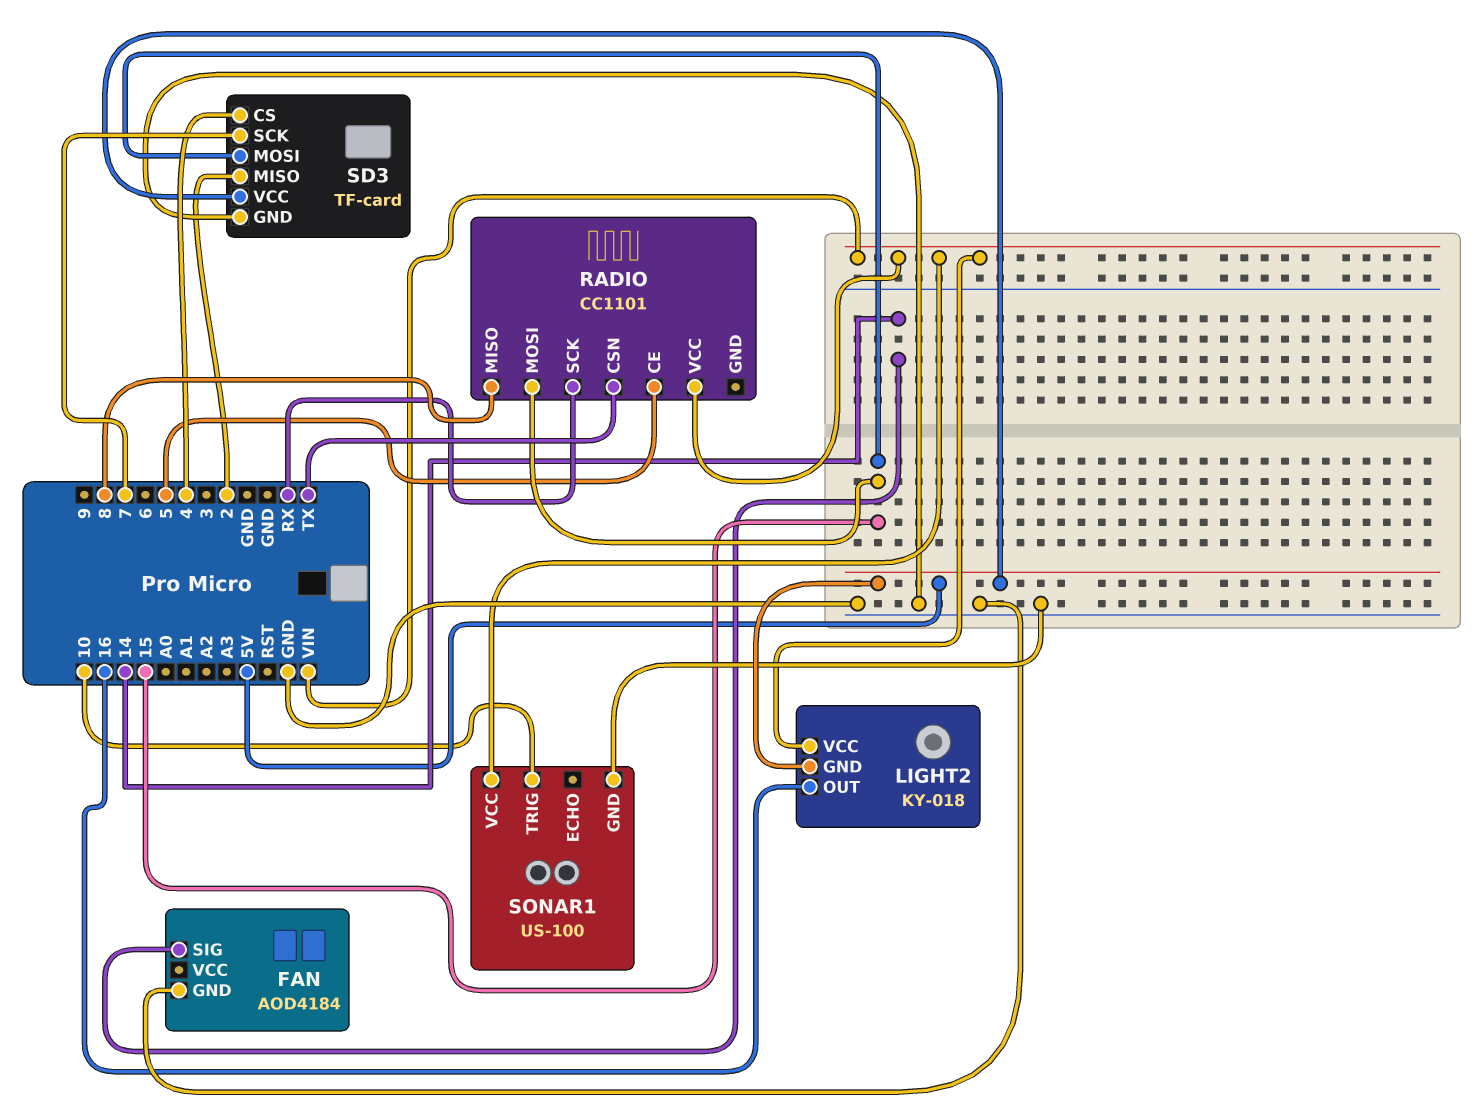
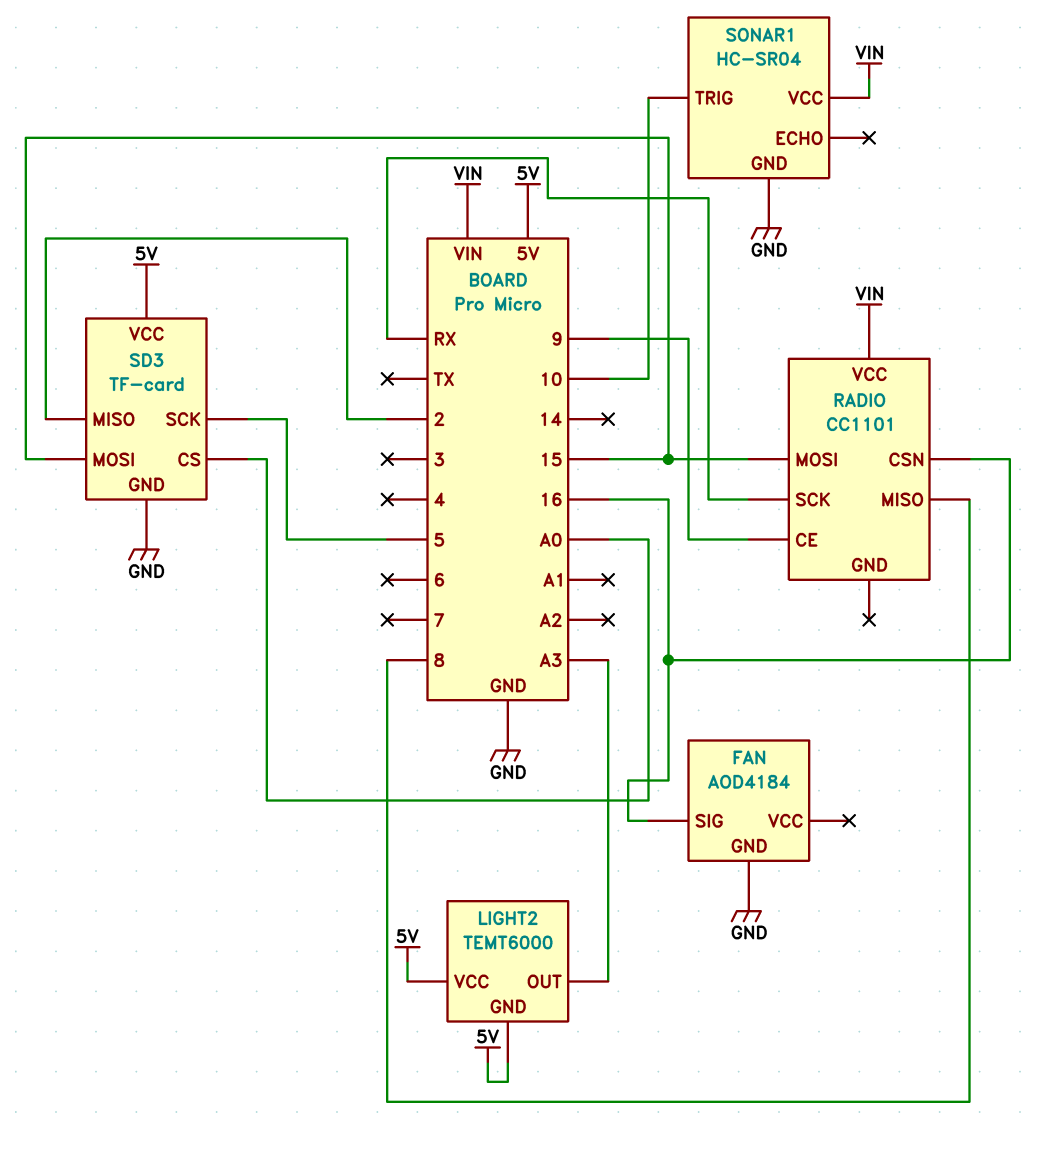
FAN pin SIG: 14 -> 16
LIGHT2: KY-018 -> TEMT6000
LIGHT2 pin OUT: 16 -> A3
LIGHT2 pin VCC: VIN -> 5V
RADIO pin CE: 5 -> 9
RADIO pin CSN: TX -> 16
SD3 pin CS: 4 -> A0
SD3 pin SCK: 7 -> 5
SONAR1: US-100 -> HC-SR04

